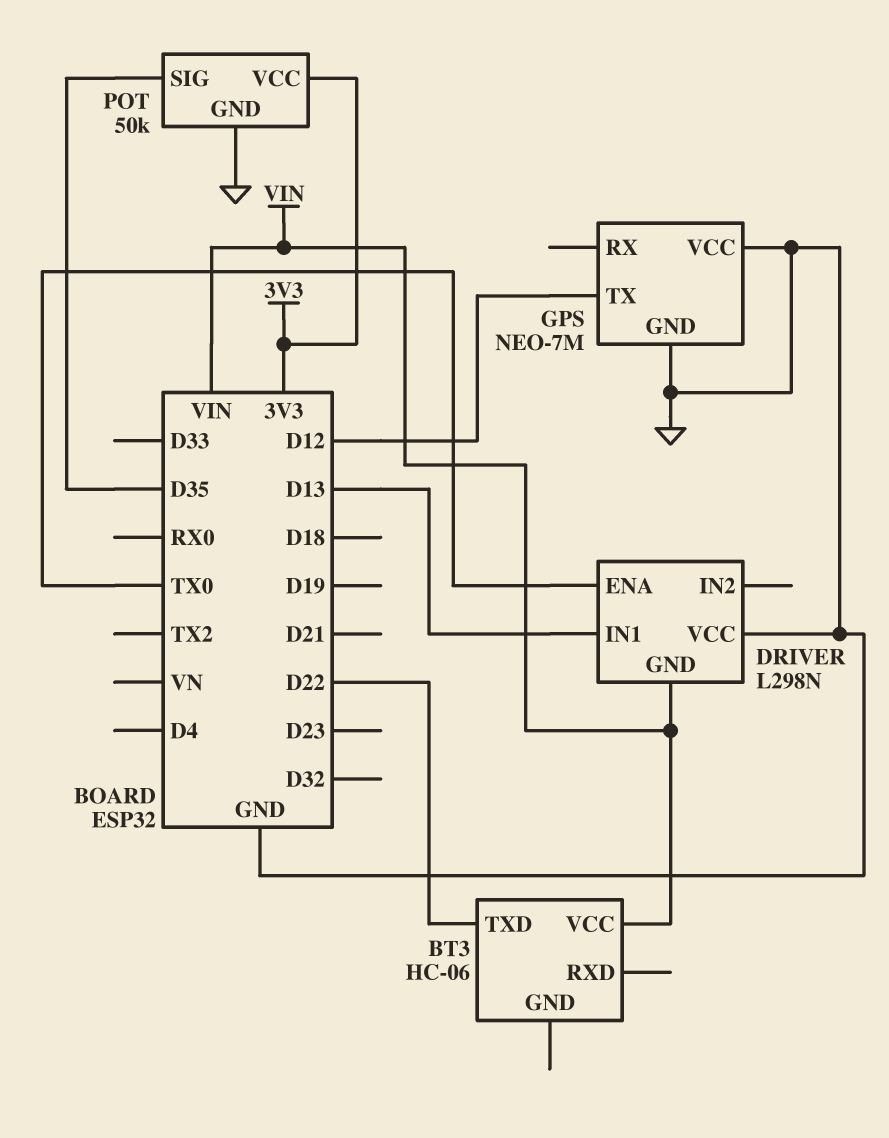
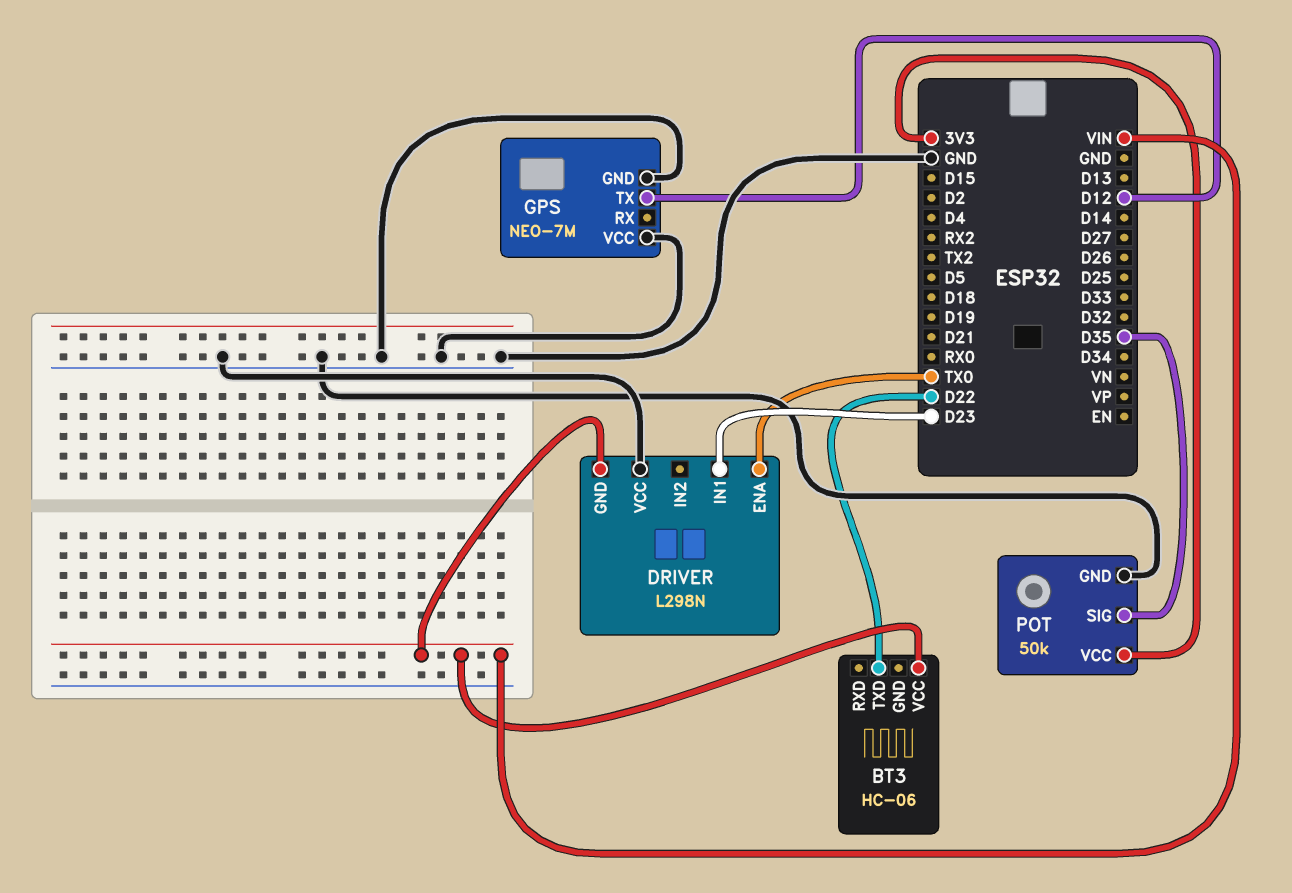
DRIVER pin IN1: D13 -> D23

